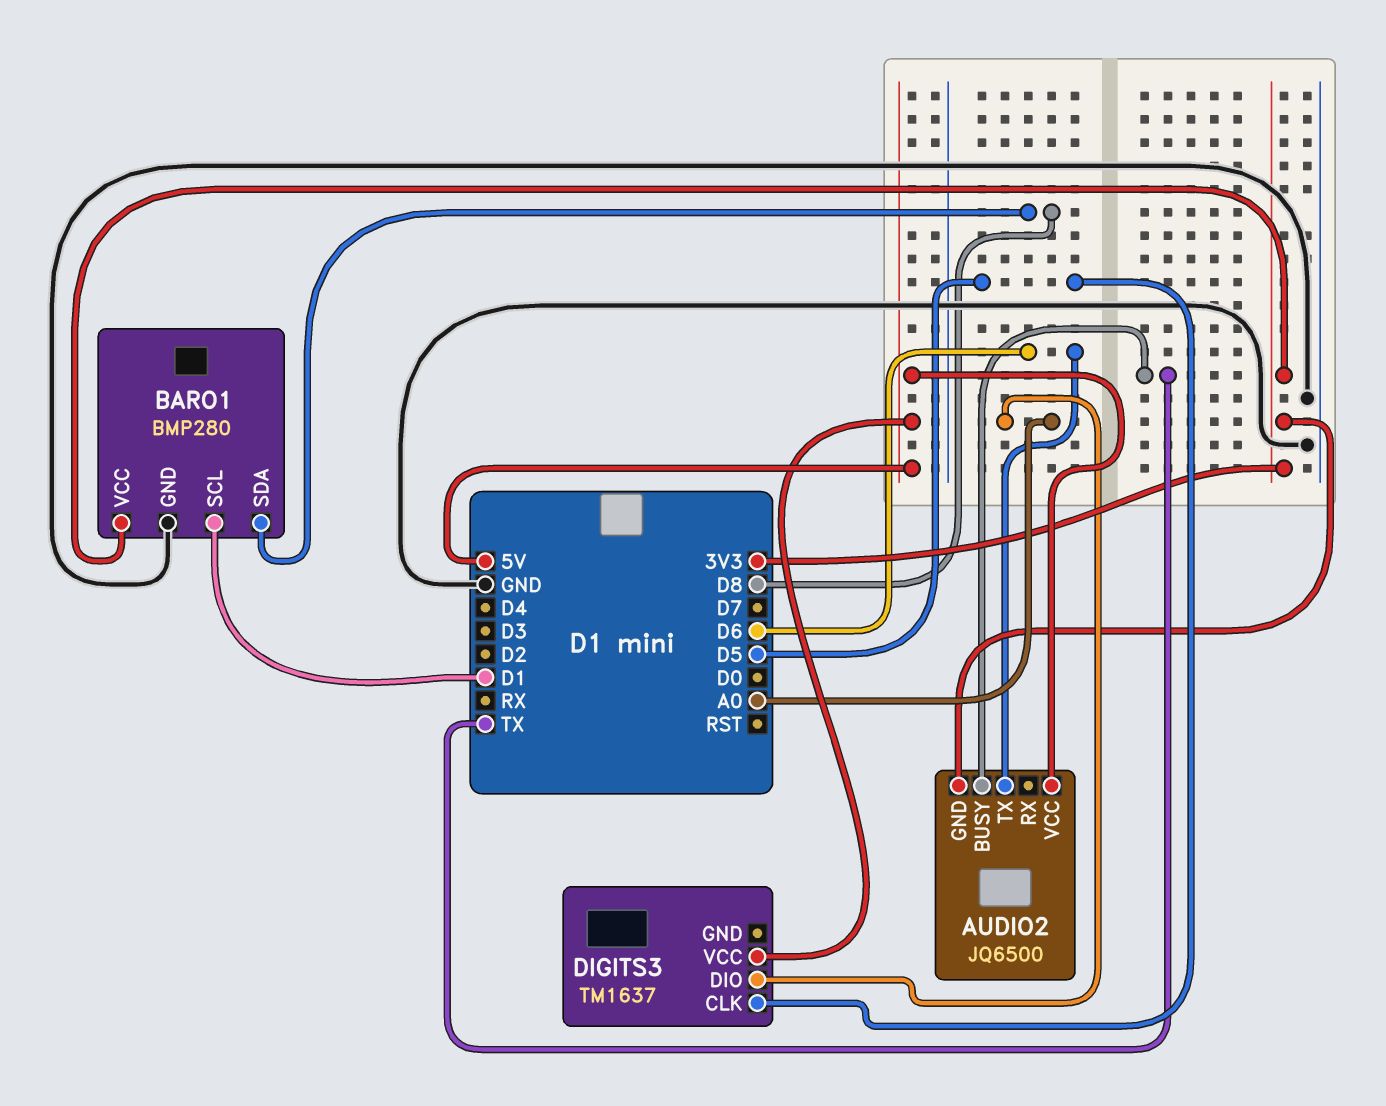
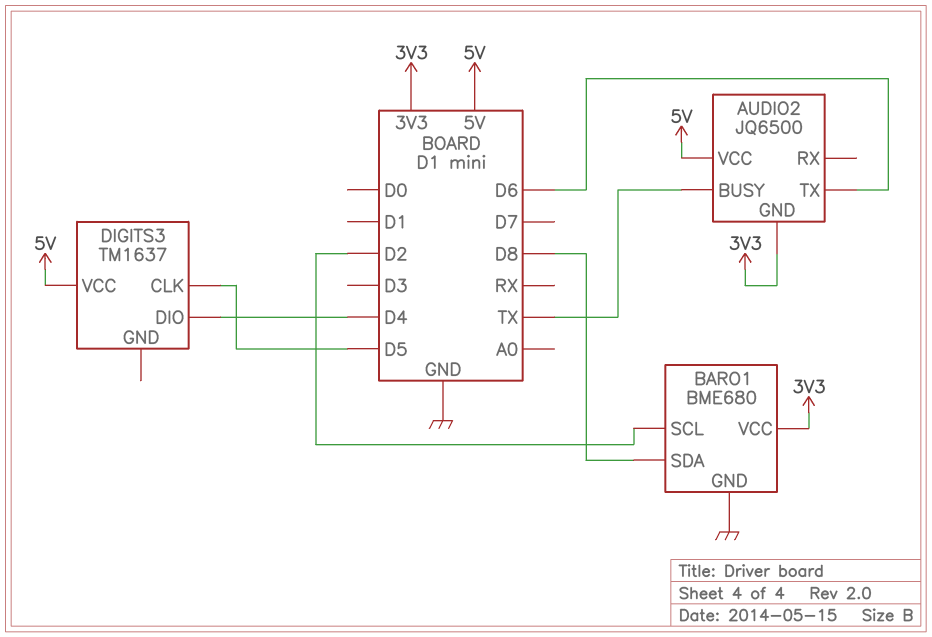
BARO1: BMP280 -> BME680
BARO1 pin SCL: D1 -> D2
DIGITS3 pin DIO: A0 -> D4

